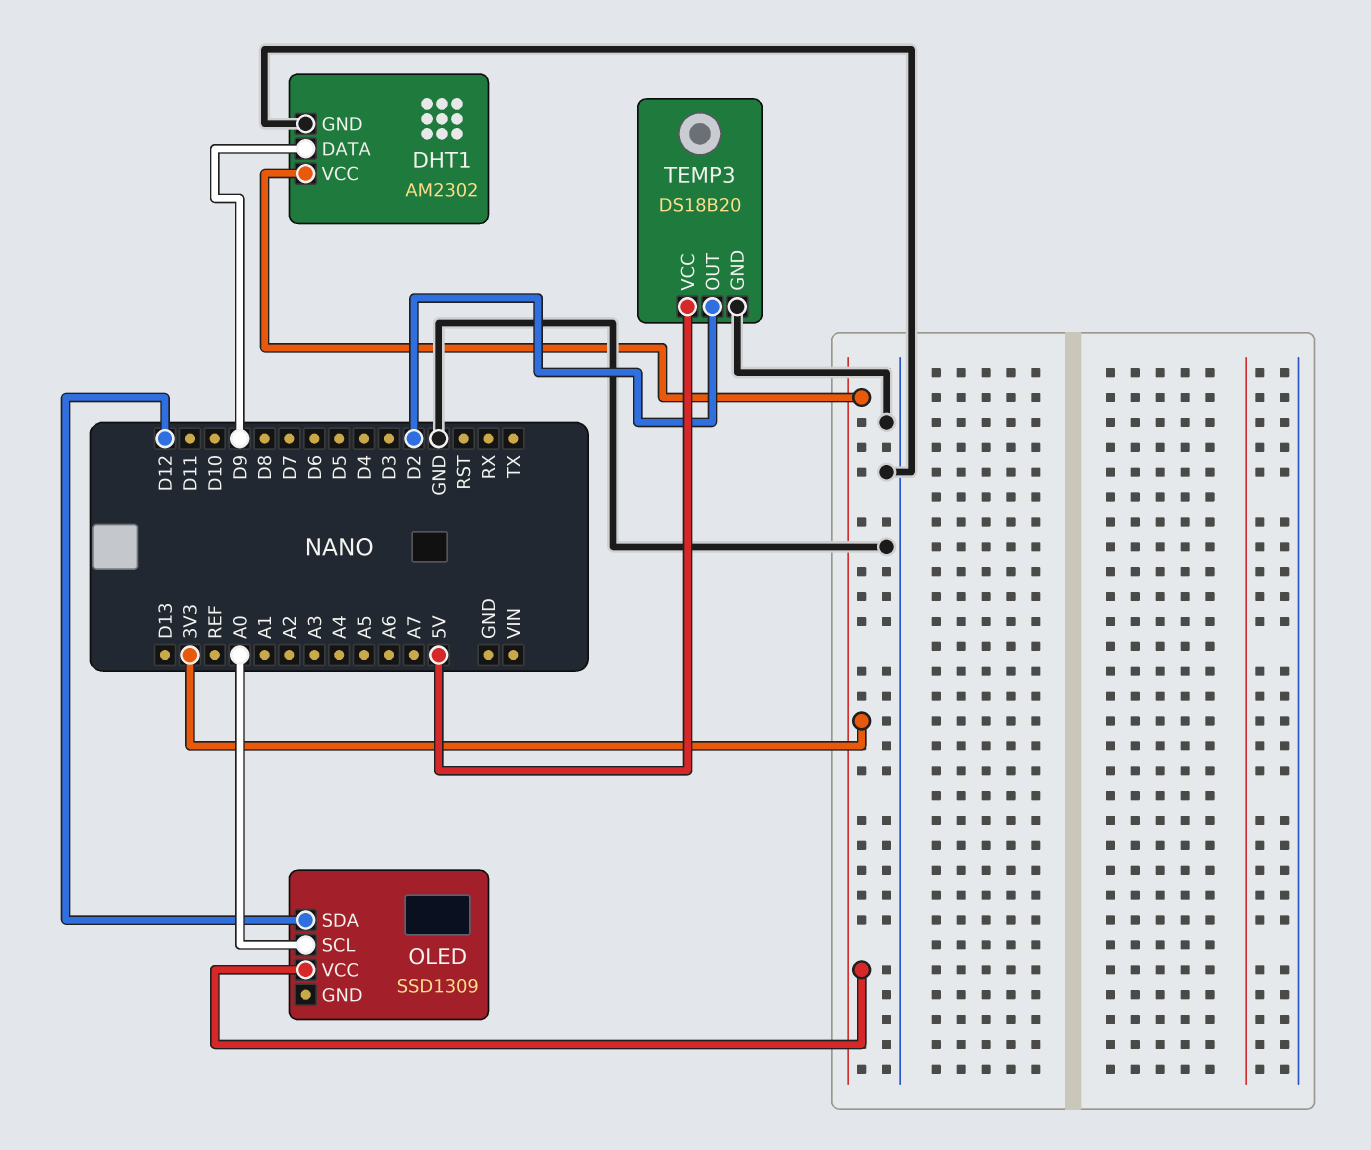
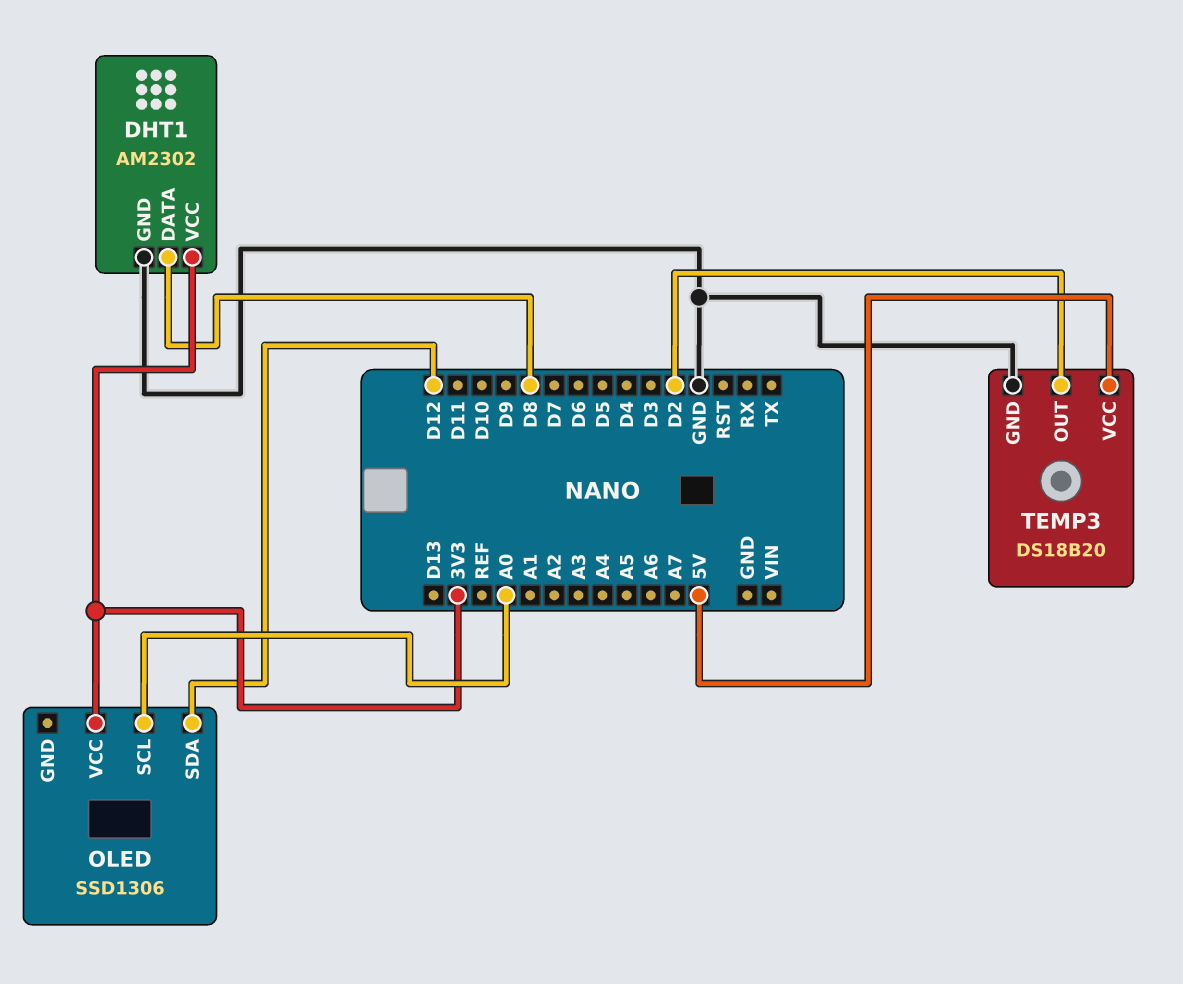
DHT1 pin DATA: D9 -> D8
OLED: SSD1309 -> SSD1306

